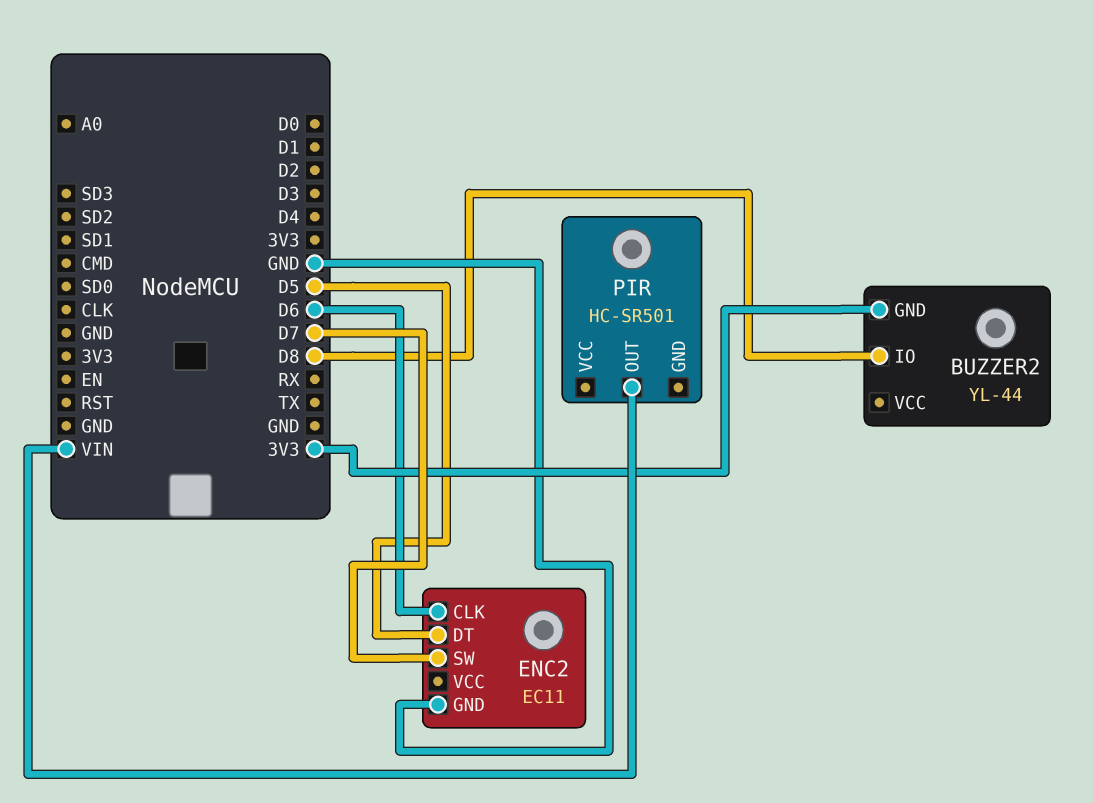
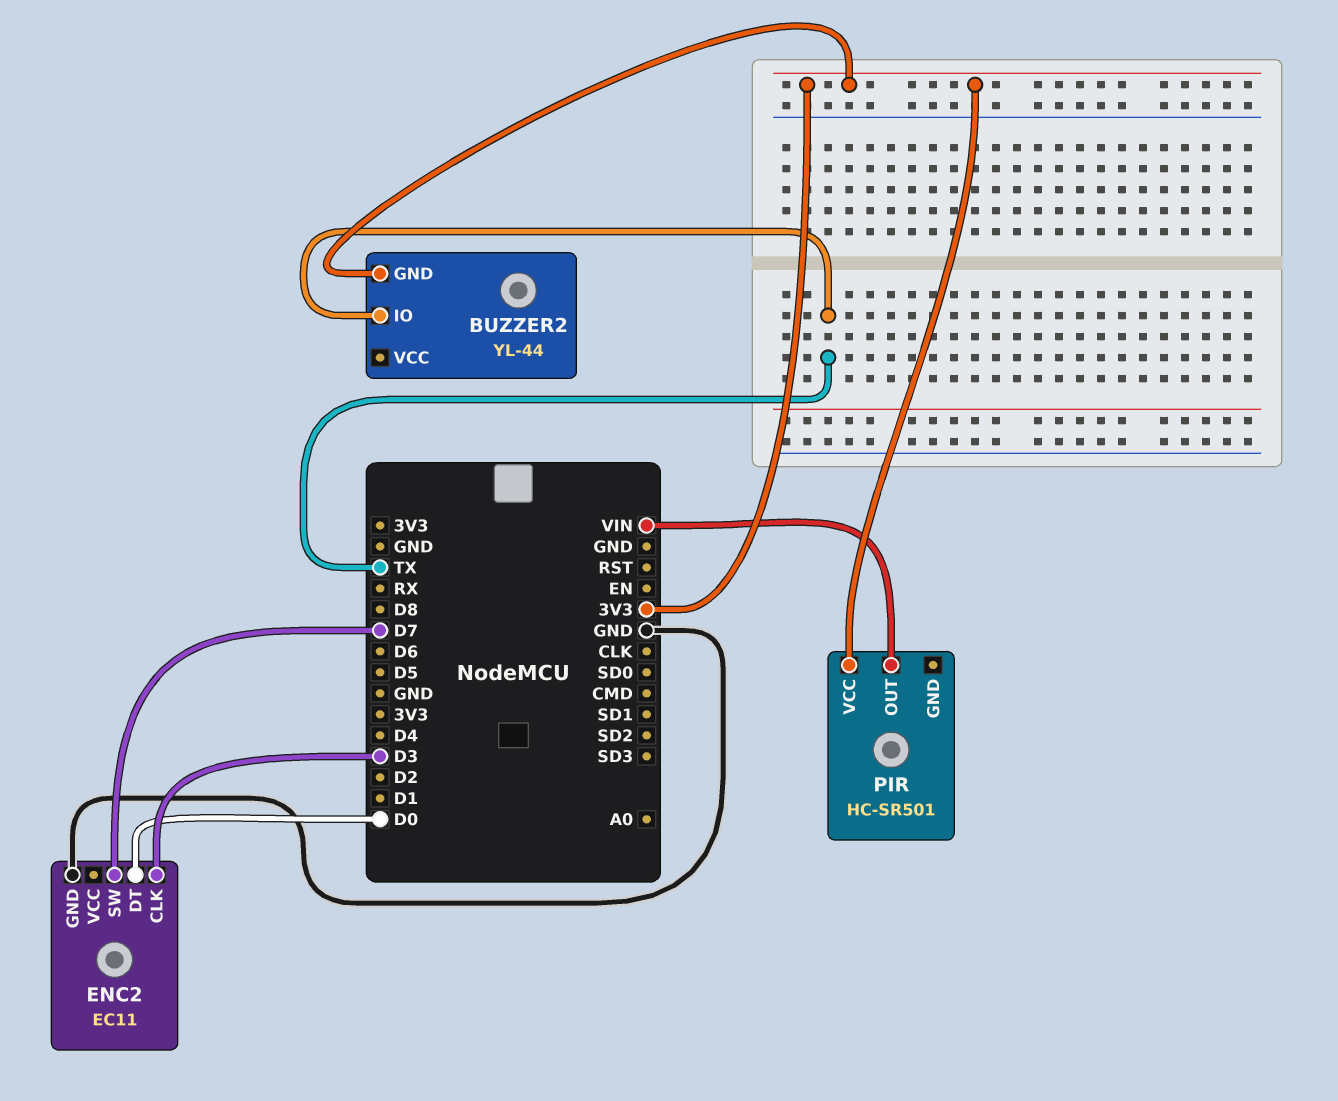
BUZZER2 pin IO: D8 -> TX
ENC2 pin CLK: D6 -> D3
ENC2 pin DT: D5 -> D0
PIR pin VCC: none -> 3V3

